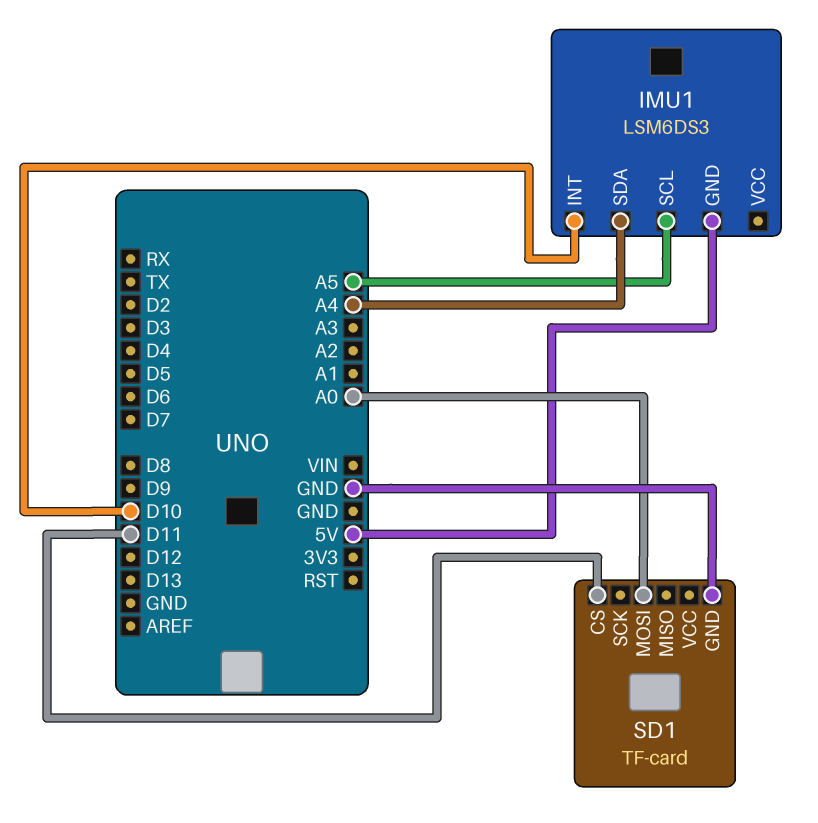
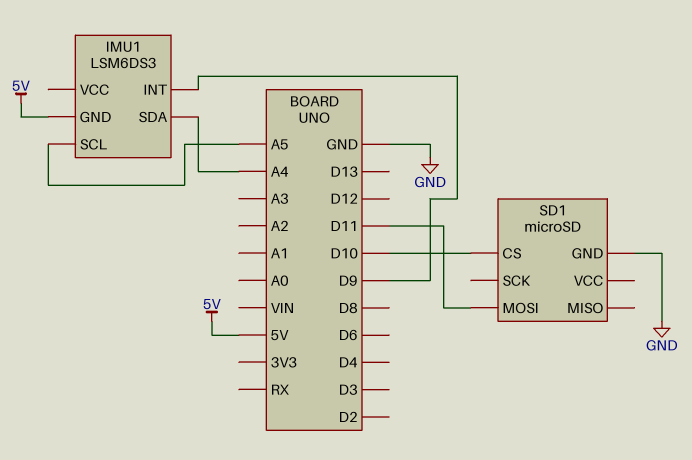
IMU1 pin INT: D10 -> D9
SD1: TF-card -> microSD
SD1 pin CS: D11 -> D10
SD1 pin MOSI: A0 -> D11

